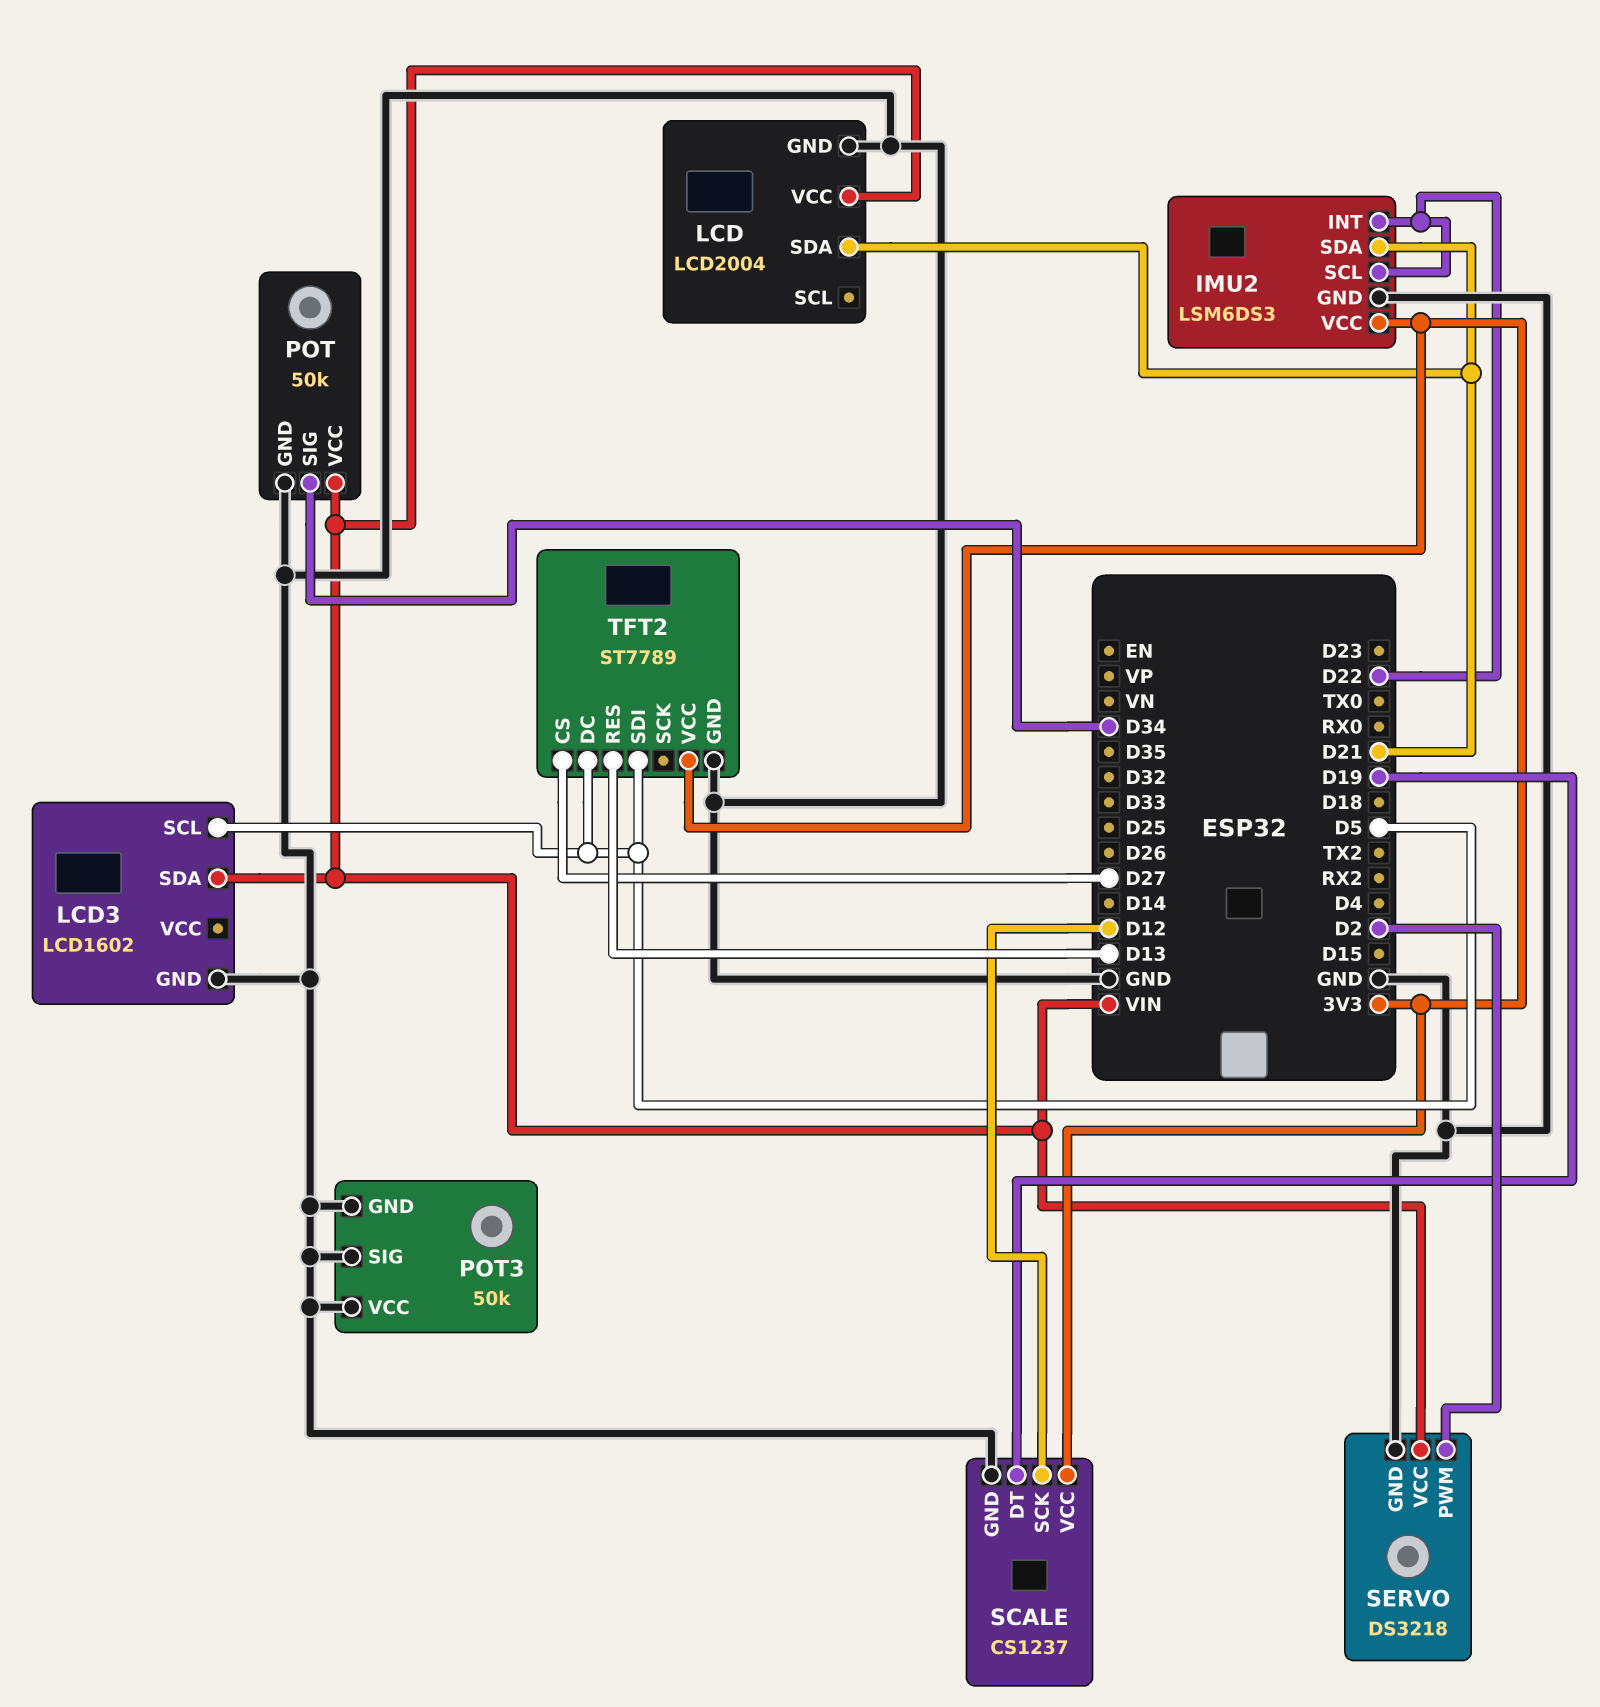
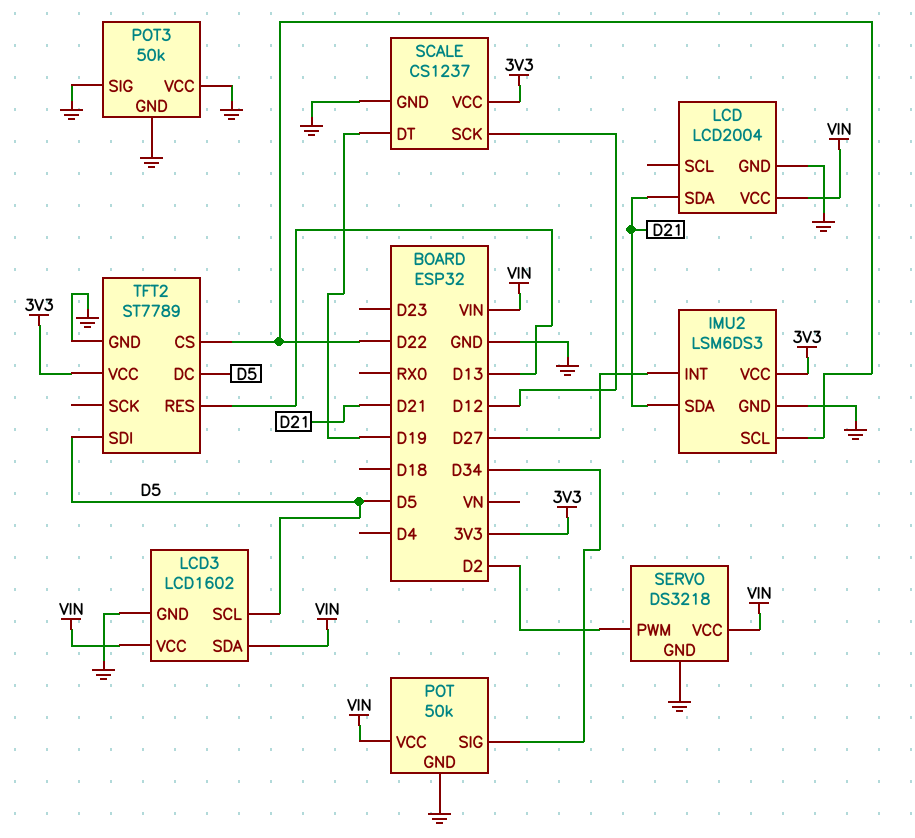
IMU2 pin INT: D22 -> D27
LCD3 pin VCC: none -> VIN
TFT2 pin CS: D27 -> D22

